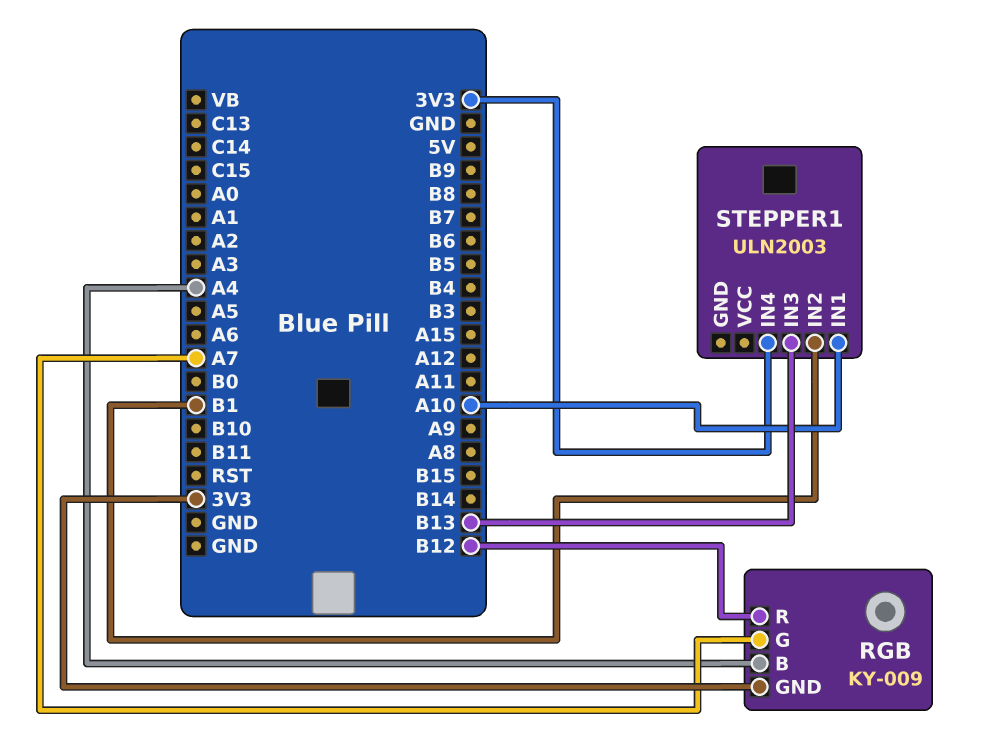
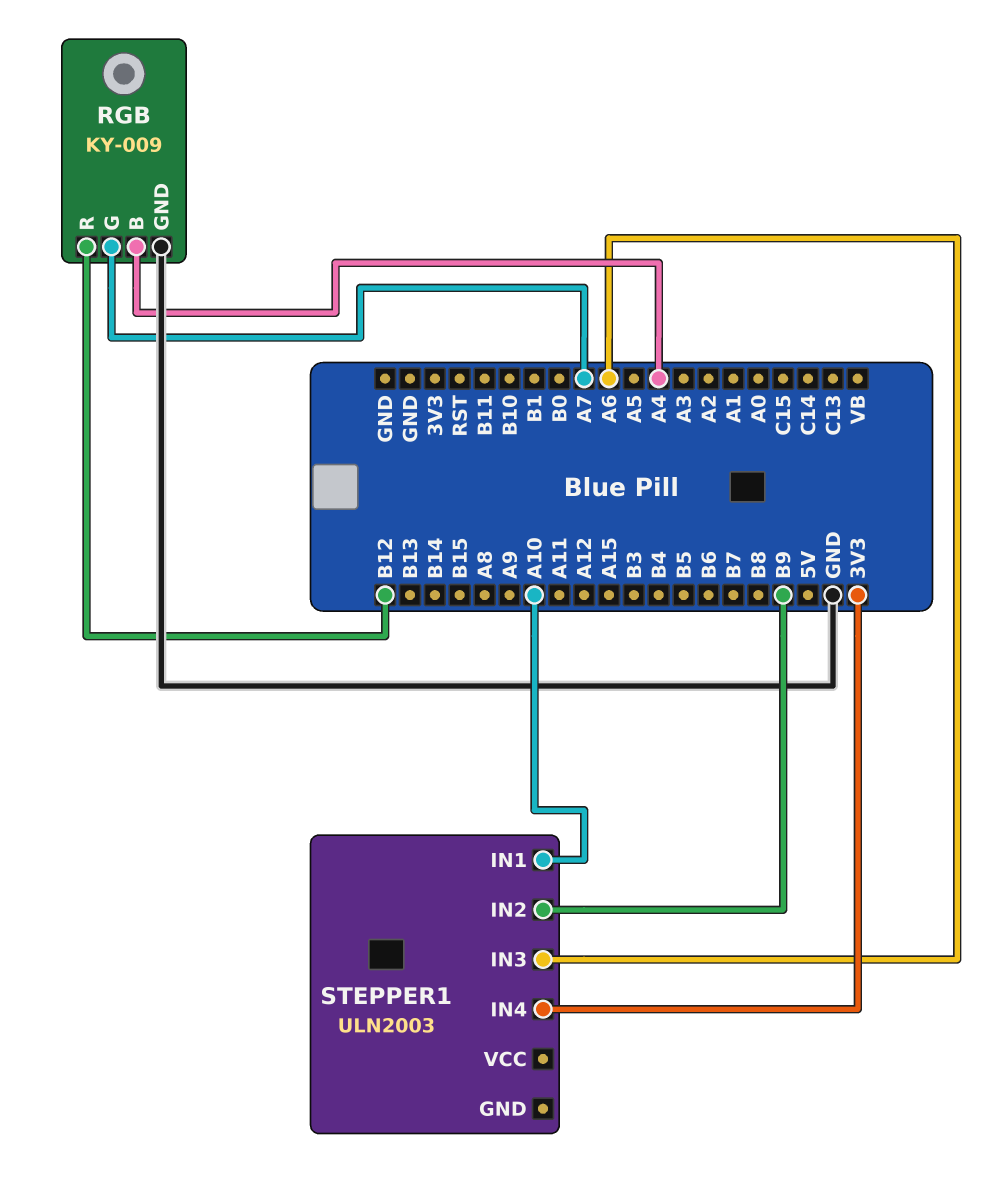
RGB pin GND: 3V3 -> GND
STEPPER1 pin IN2: B1 -> B9
STEPPER1 pin IN3: B13 -> A6

